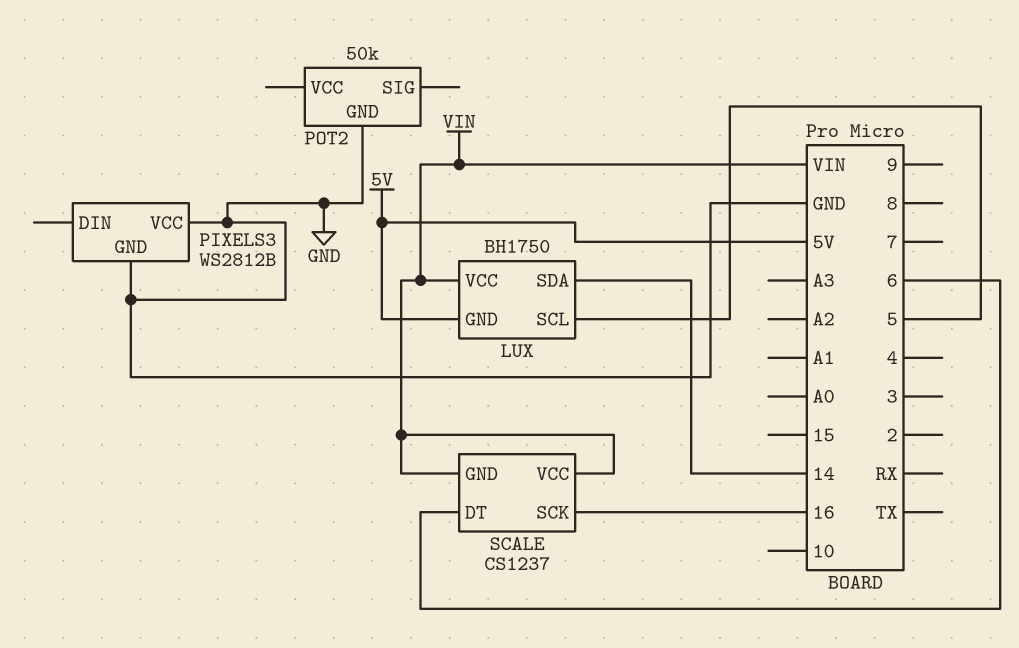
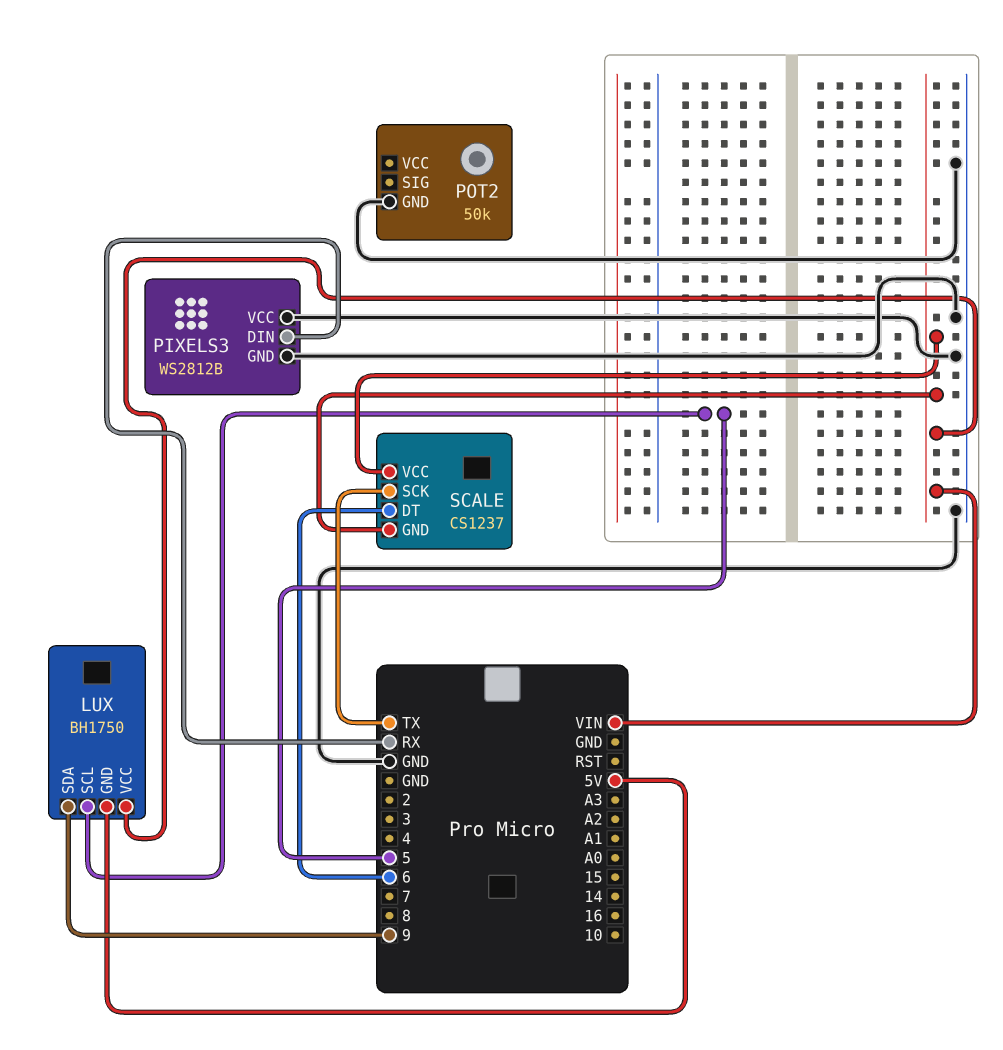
LUX pin SDA: 14 -> 9
PIXELS3 pin DIN: none -> RX
SCALE pin SCK: 16 -> TX

